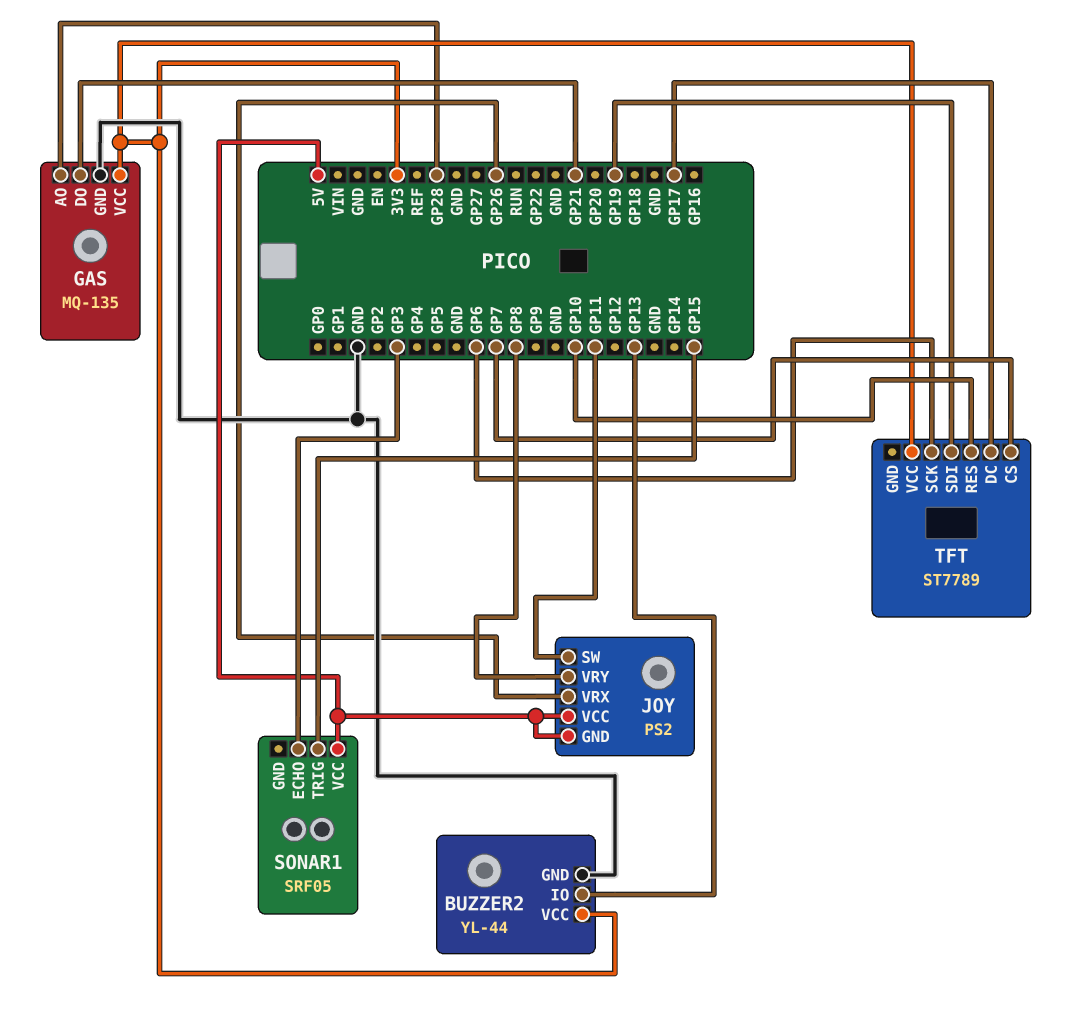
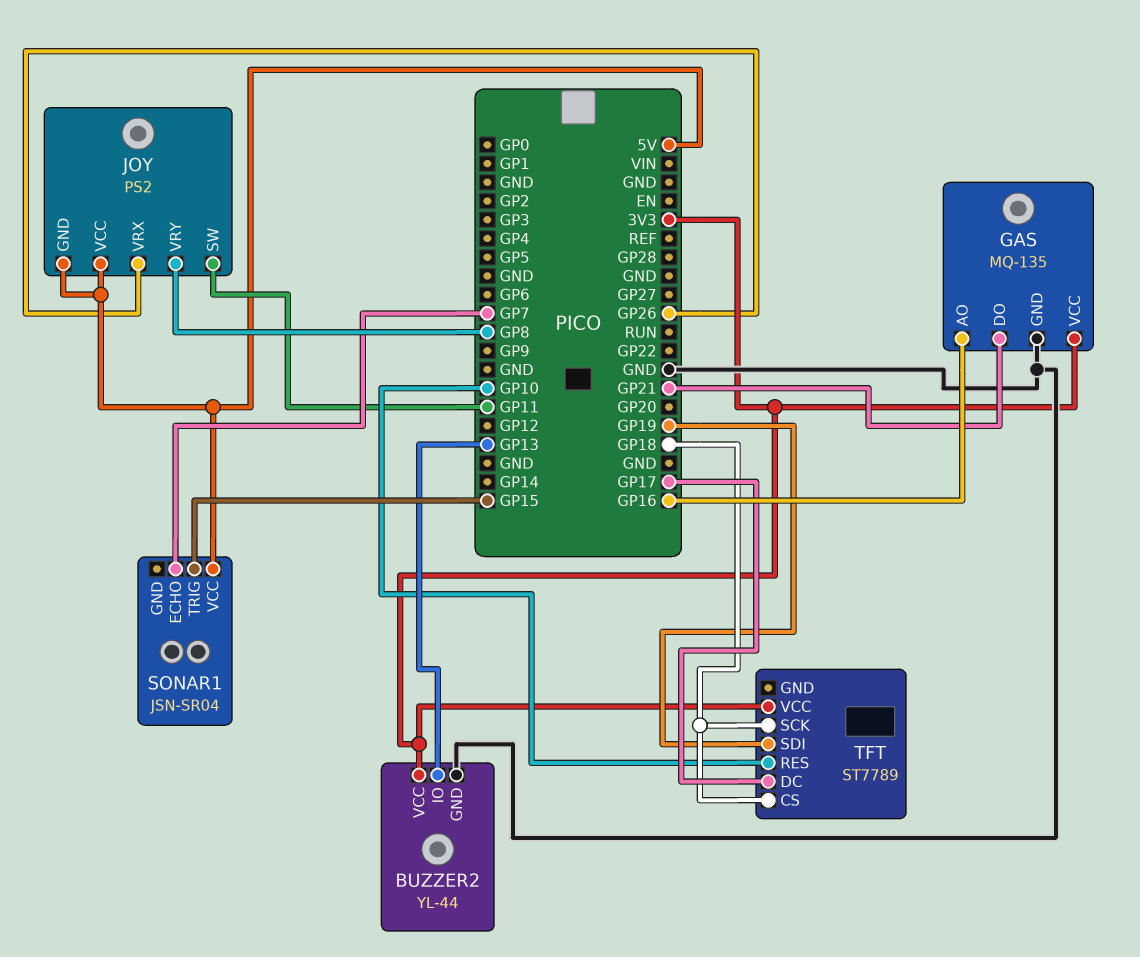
GAS pin AO: GP28 -> GP16
SONAR1: SRF05 -> JSN-SR04
SONAR1 pin ECHO: GP3 -> GP7
TFT pin CS: GP7 -> GP18
TFT pin SCK: GP6 -> GP18

